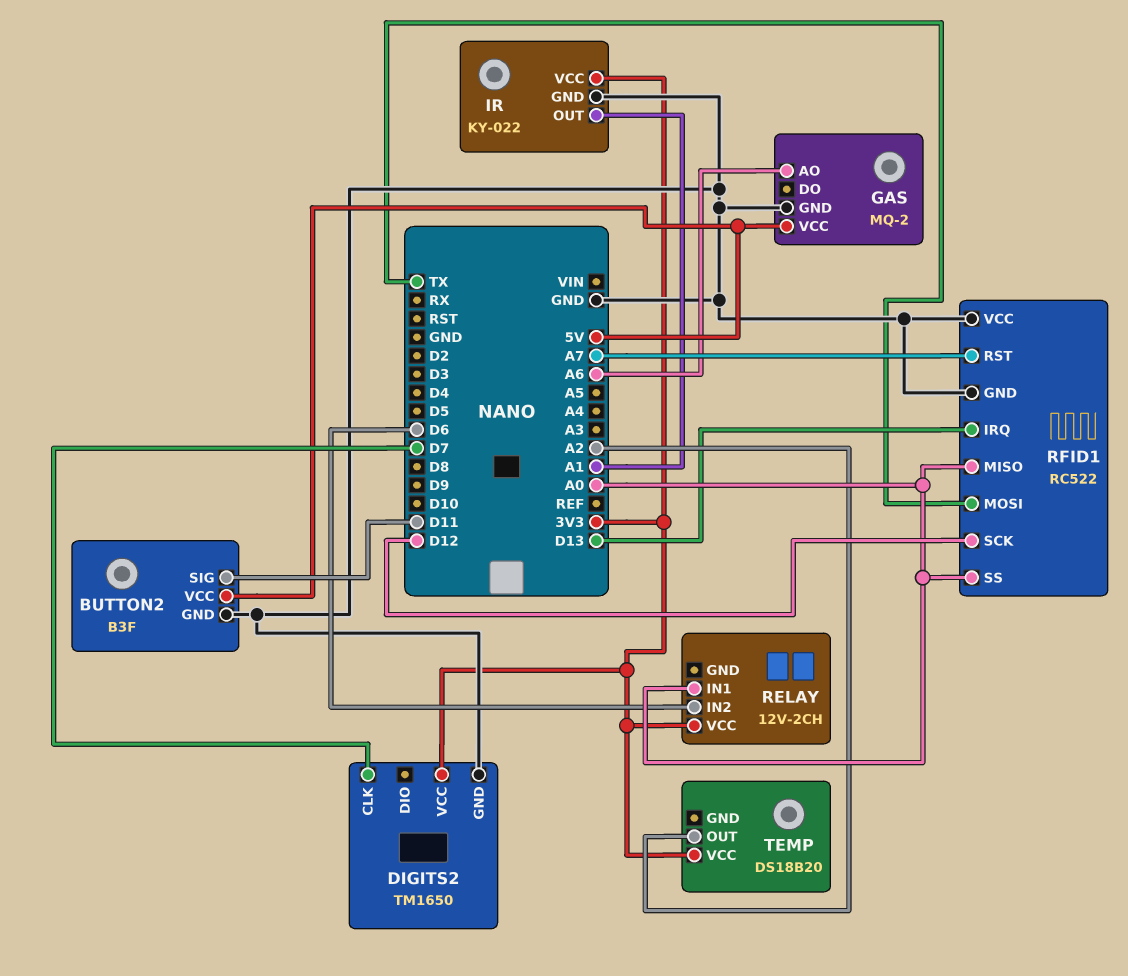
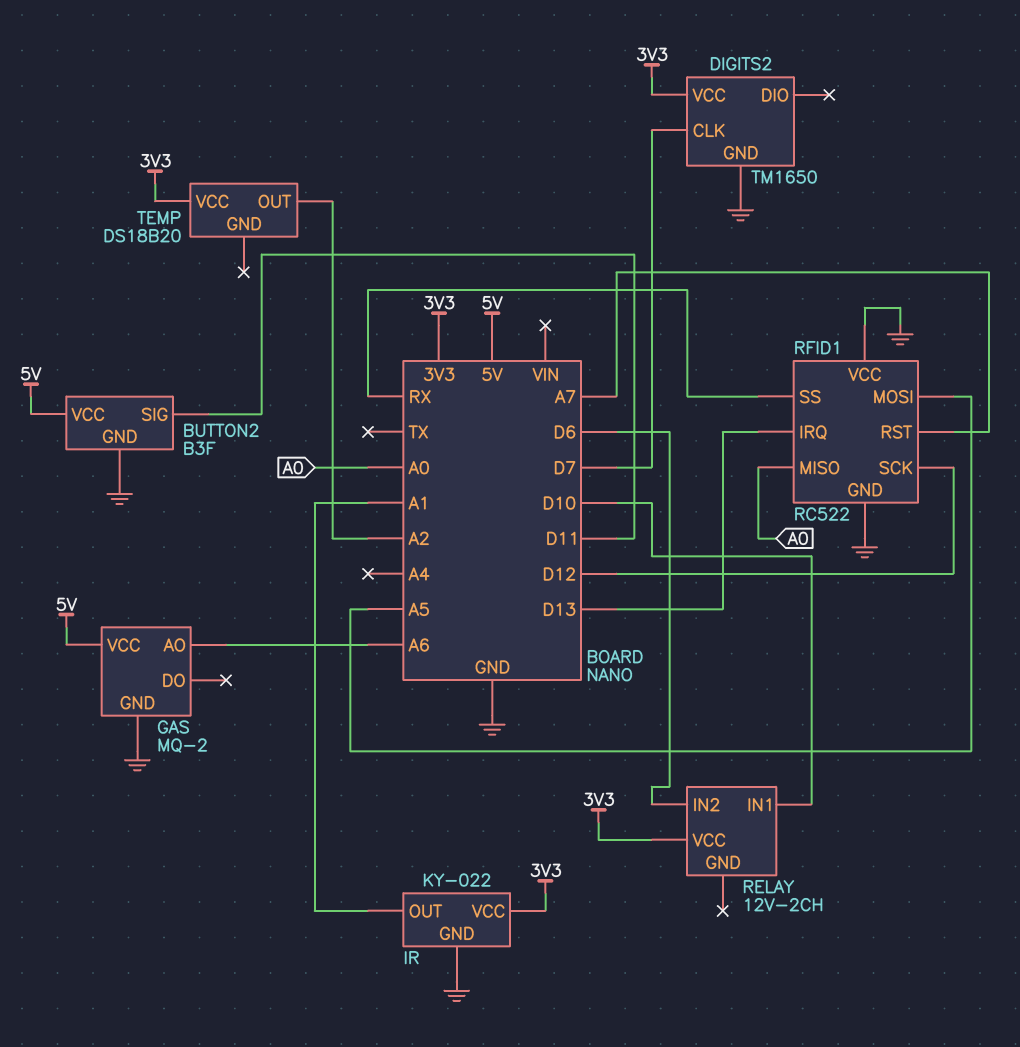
RELAY pin IN1: A0 -> D10
RFID1 pin MOSI: TX -> A5
RFID1 pin SS: A0 -> RX

